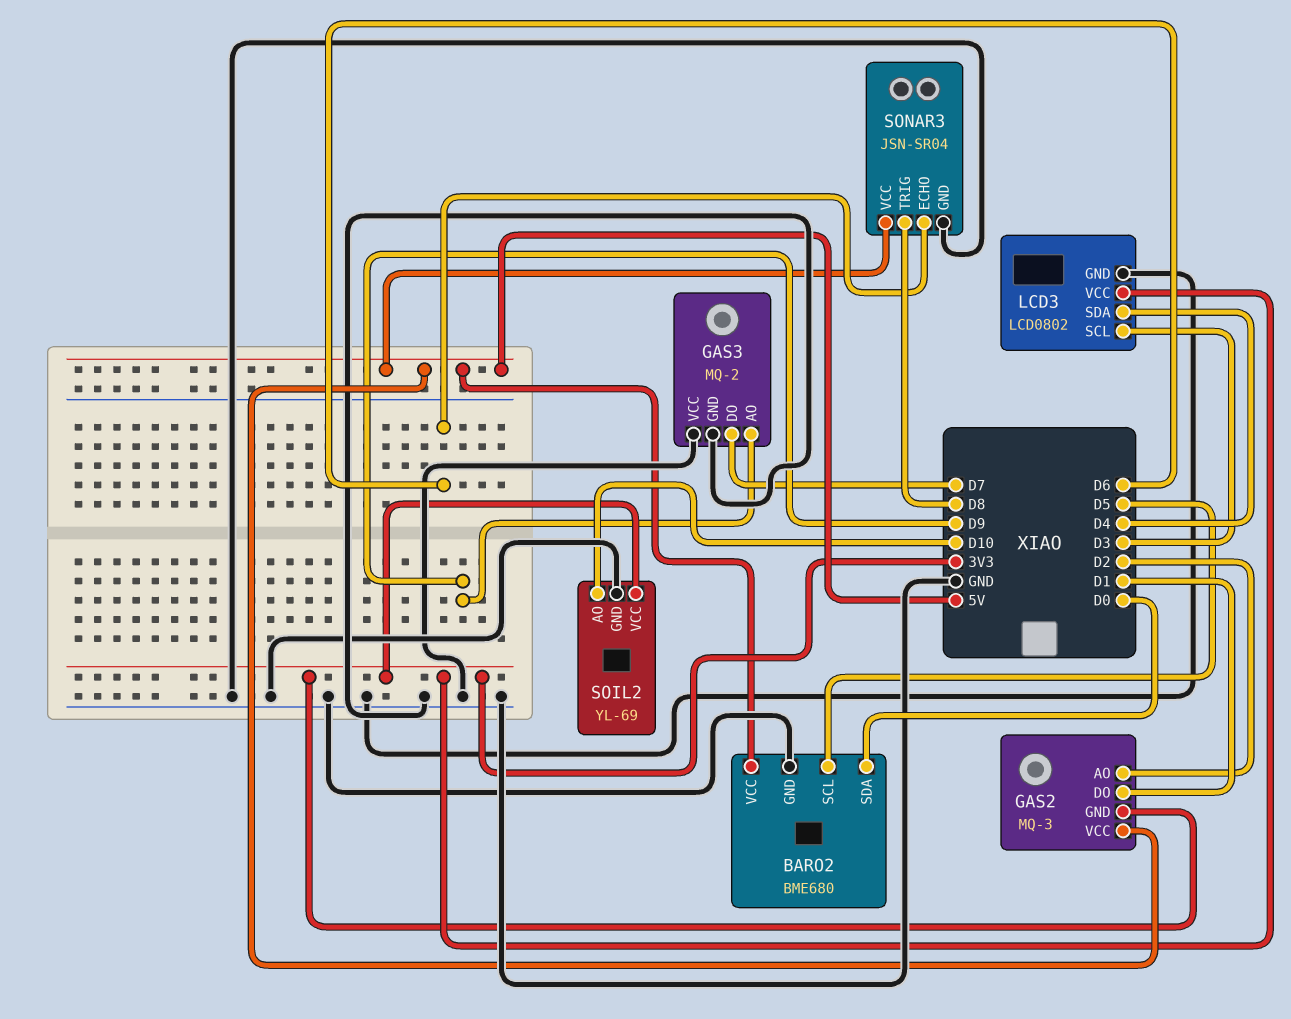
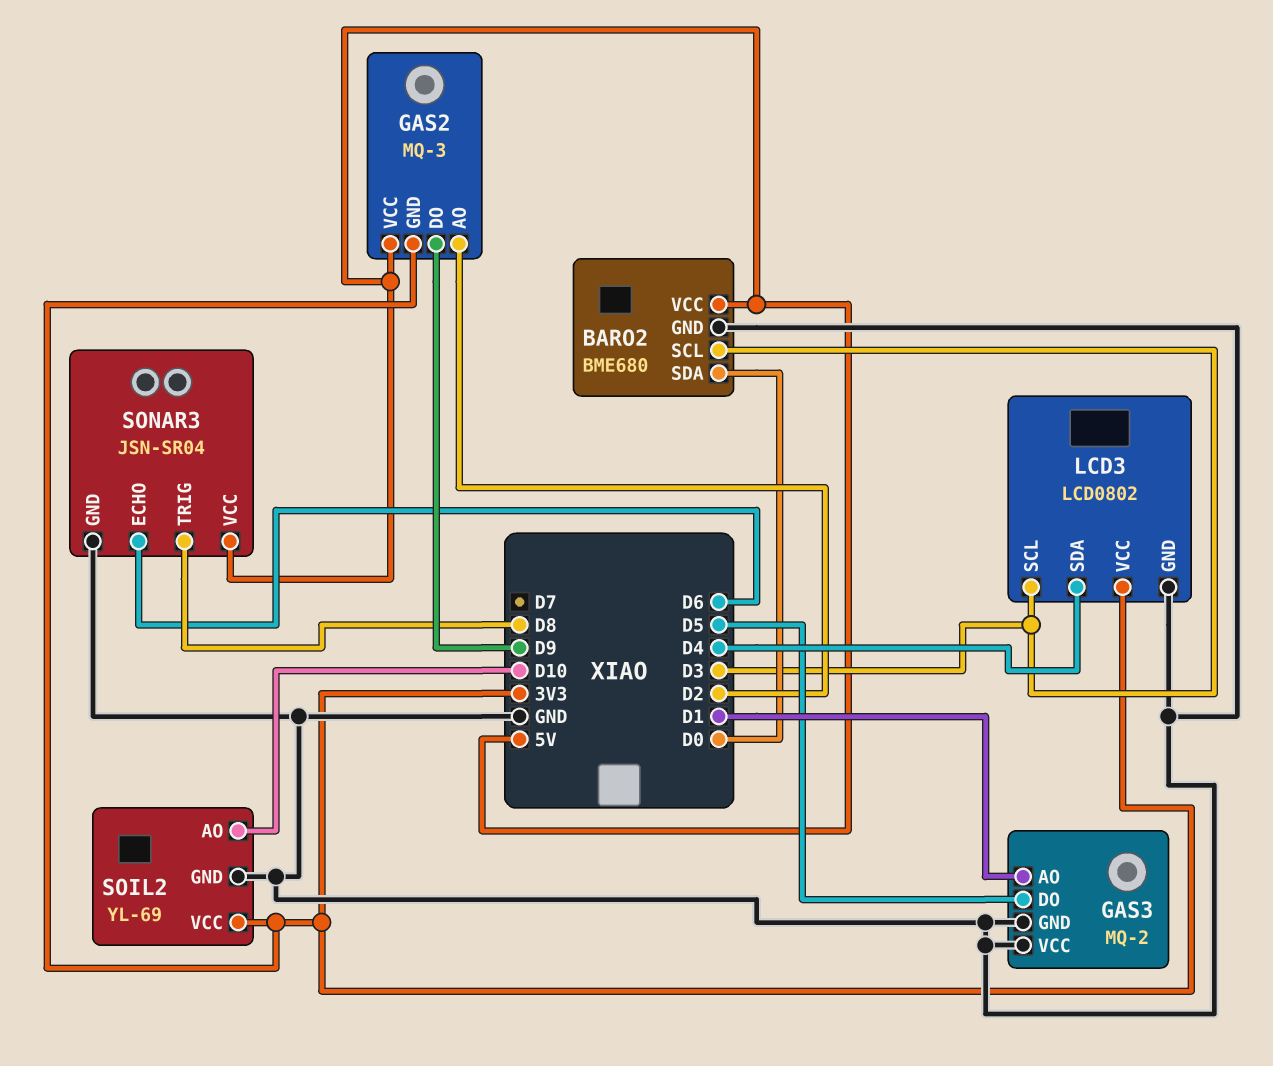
BARO2 pin SCL: D5 -> D3
GAS2 pin DO: D1 -> D9
GAS3 pin AO: D9 -> D1
GAS3 pin DO: D7 -> D5

